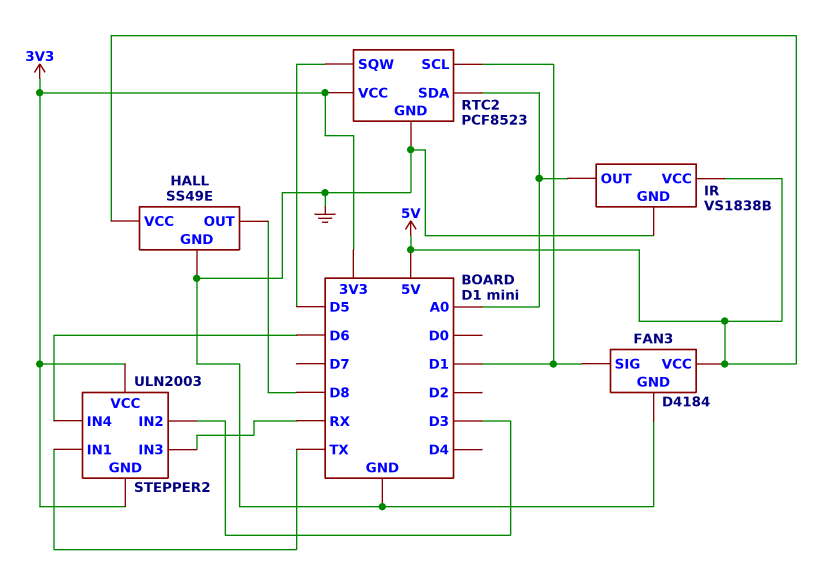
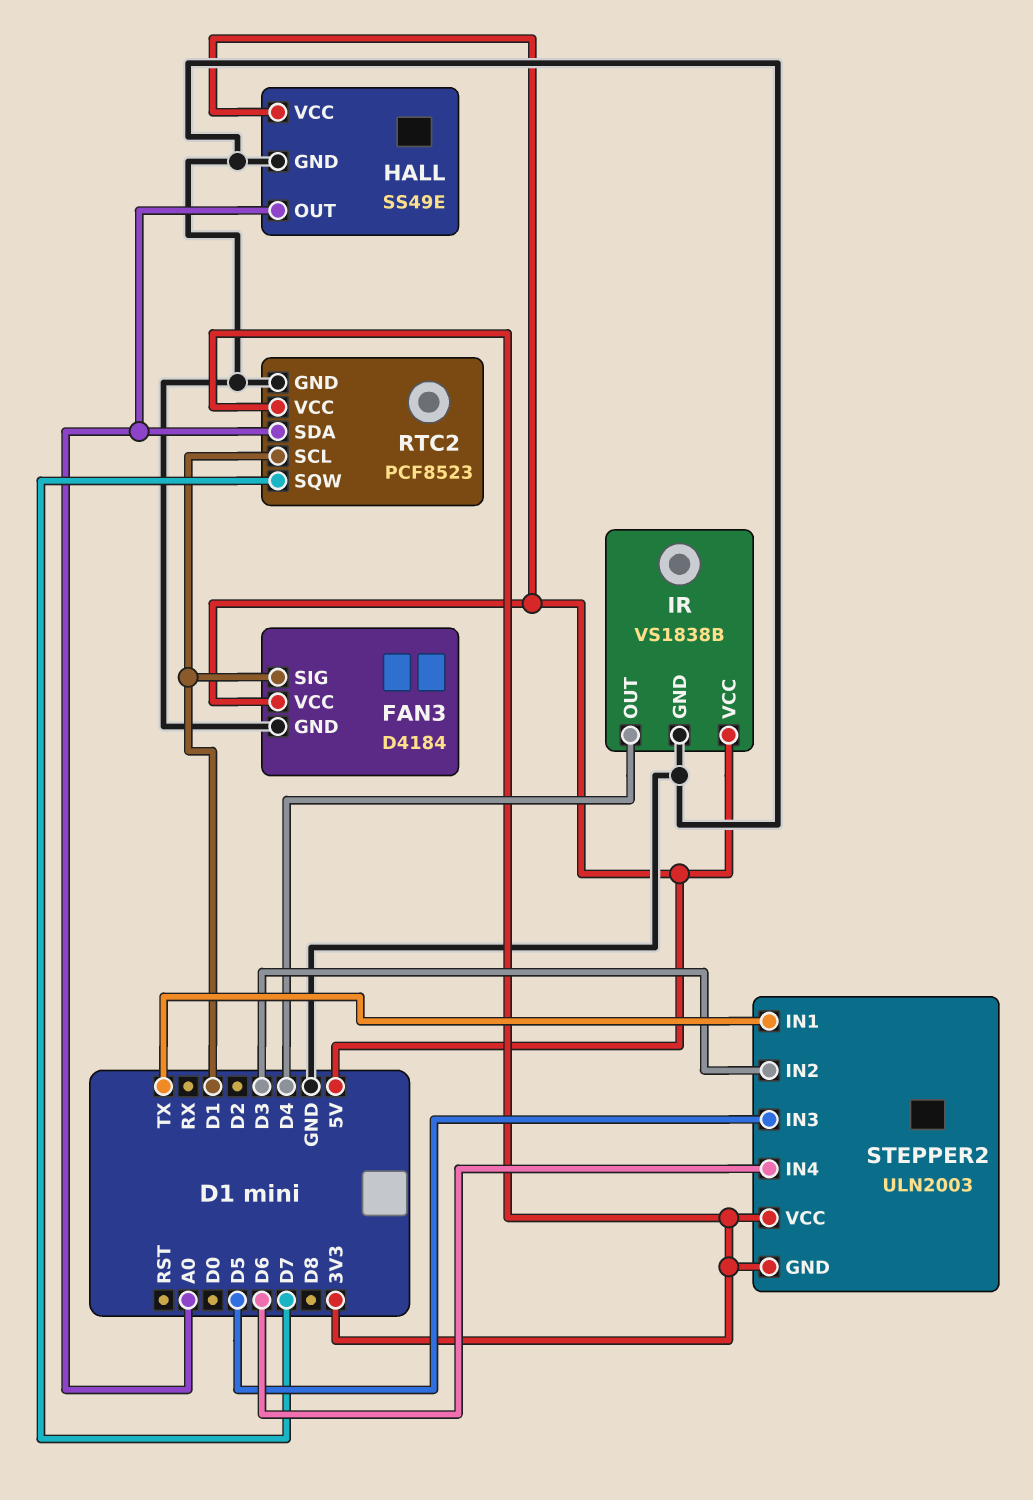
HALL pin OUT: D8 -> A0
IR pin OUT: A0 -> D4
RTC2 pin SQW: D5 -> D7
STEPPER2 pin IN3: RX -> D5

